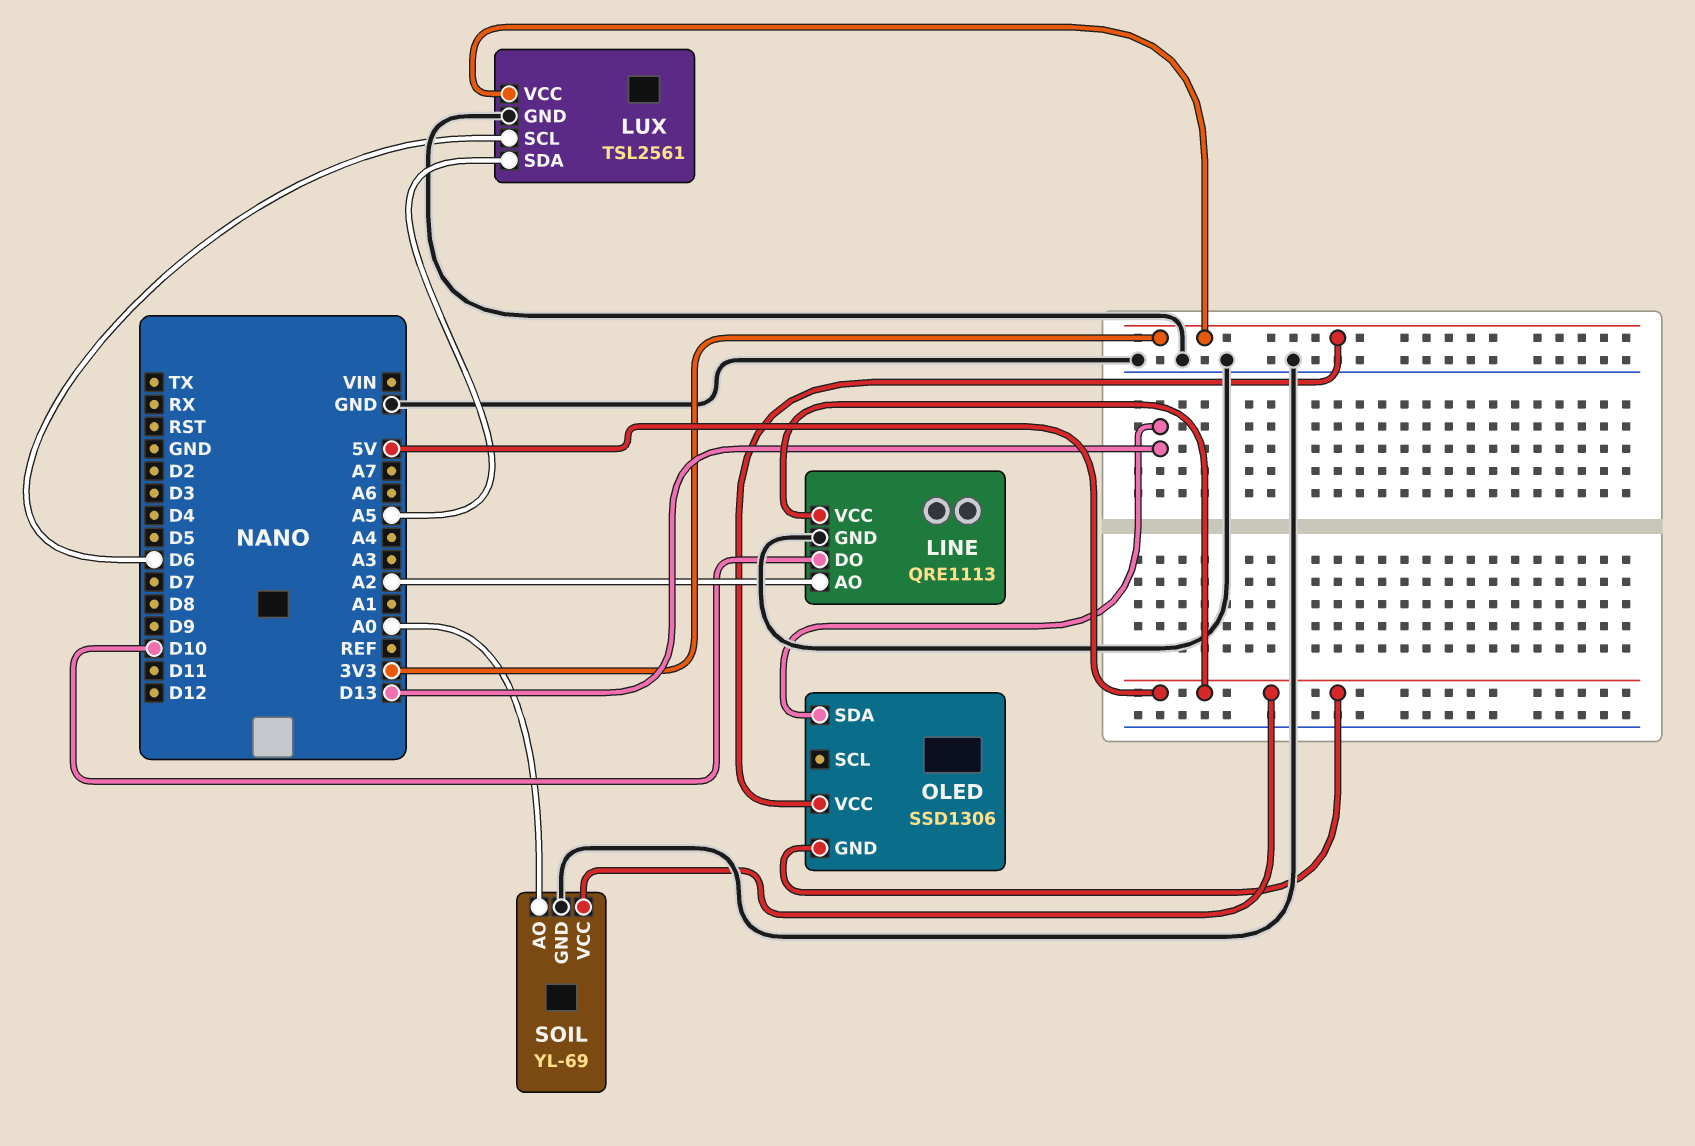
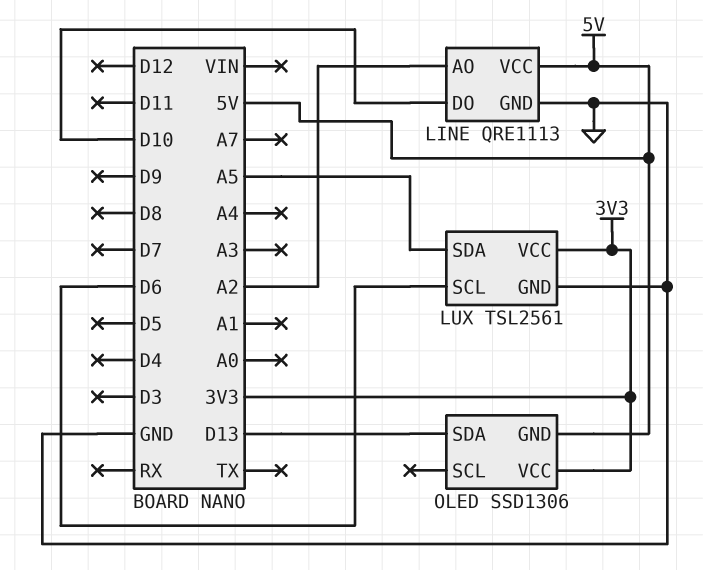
SOIL: YL-69 -> none
SOIL pin AO: A0 -> none
SOIL pin GND: GND -> none
SOIL pin VCC: 5V -> none

